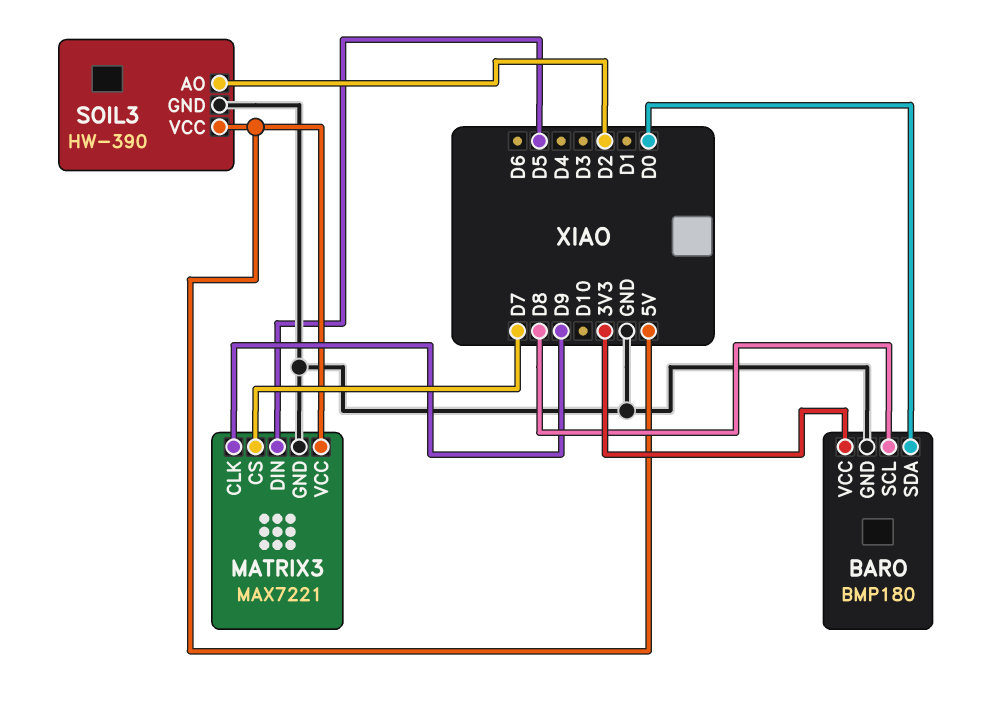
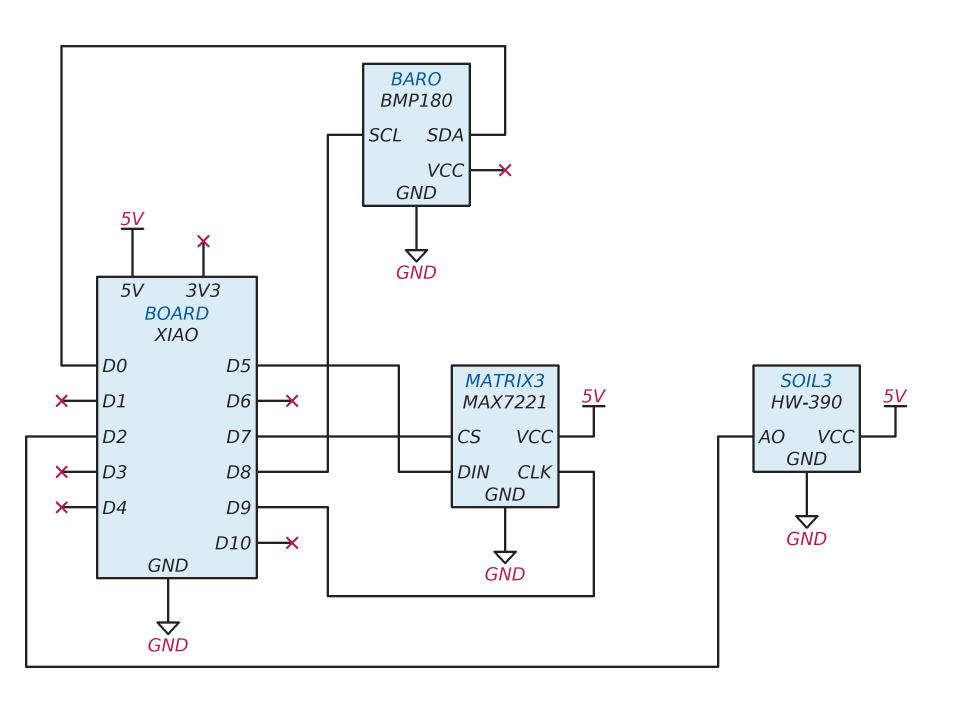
BARO pin VCC: 3V3 -> none

